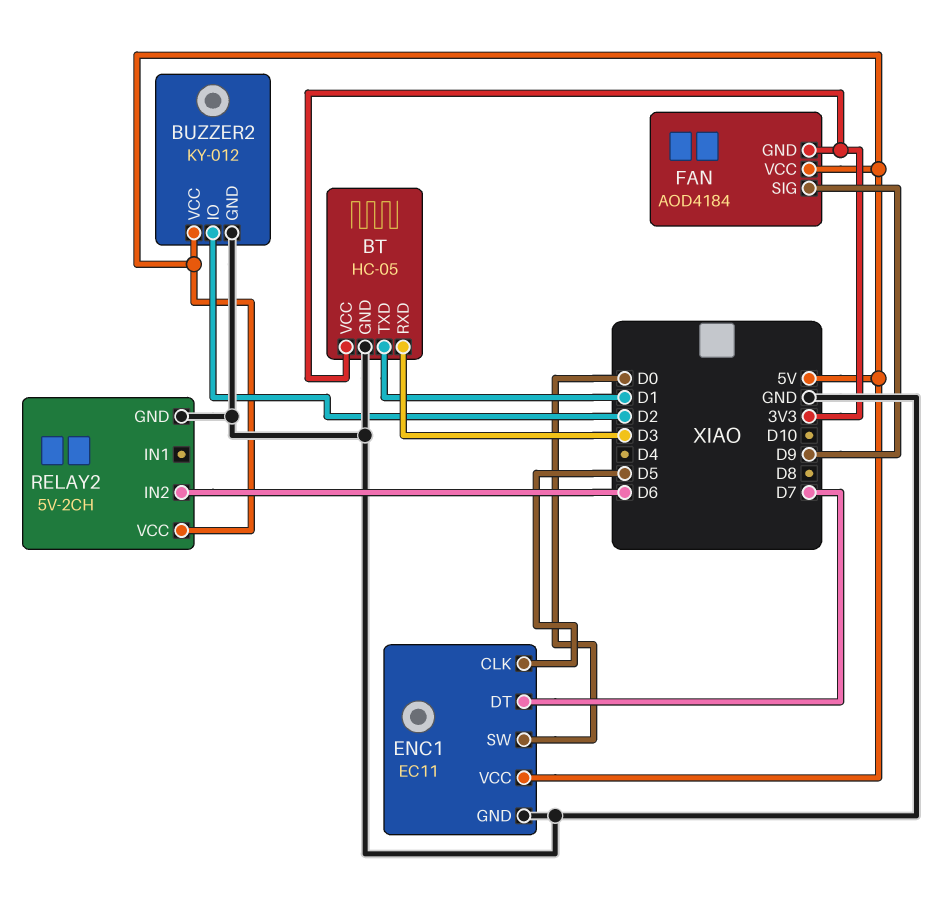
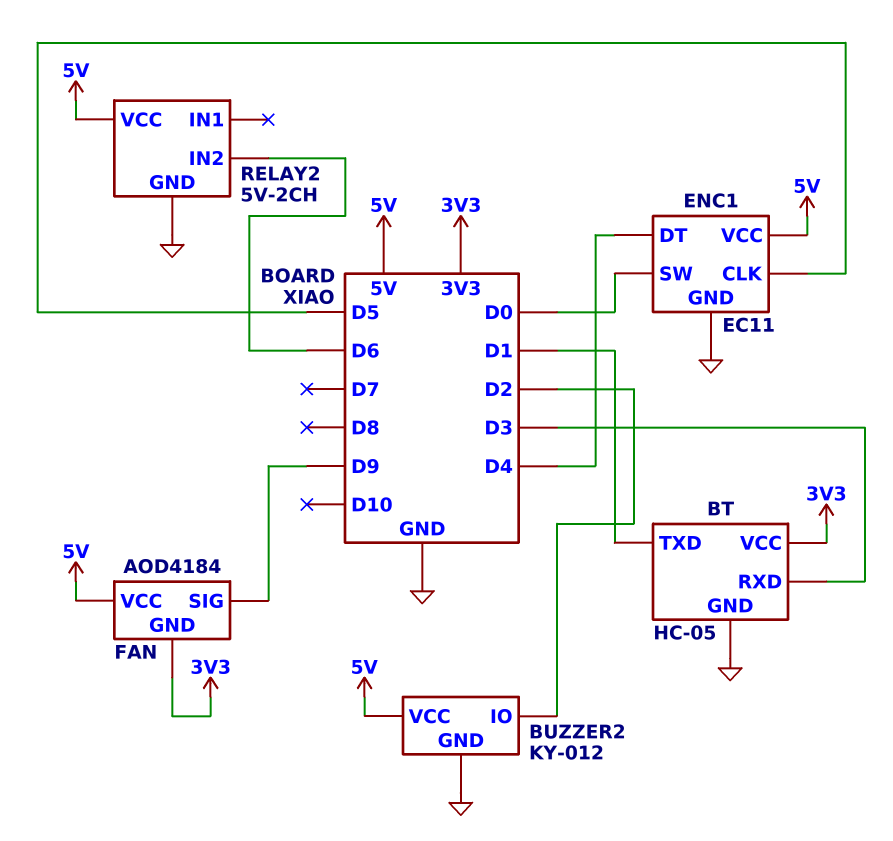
ENC1 pin DT: D7 -> D4

